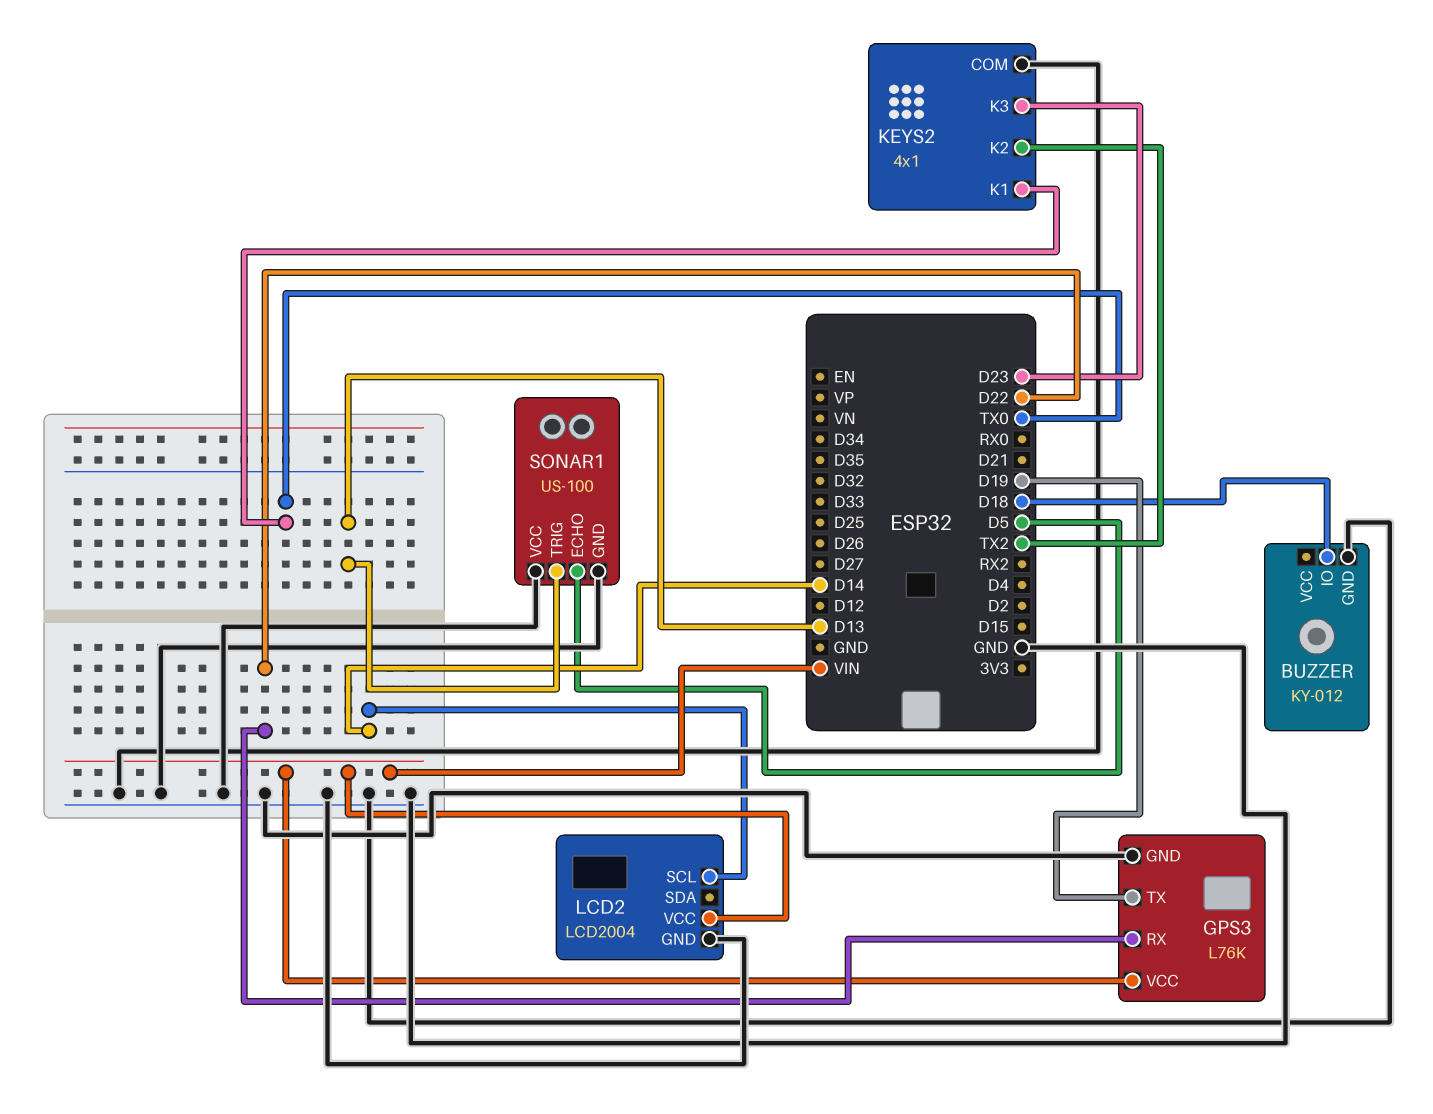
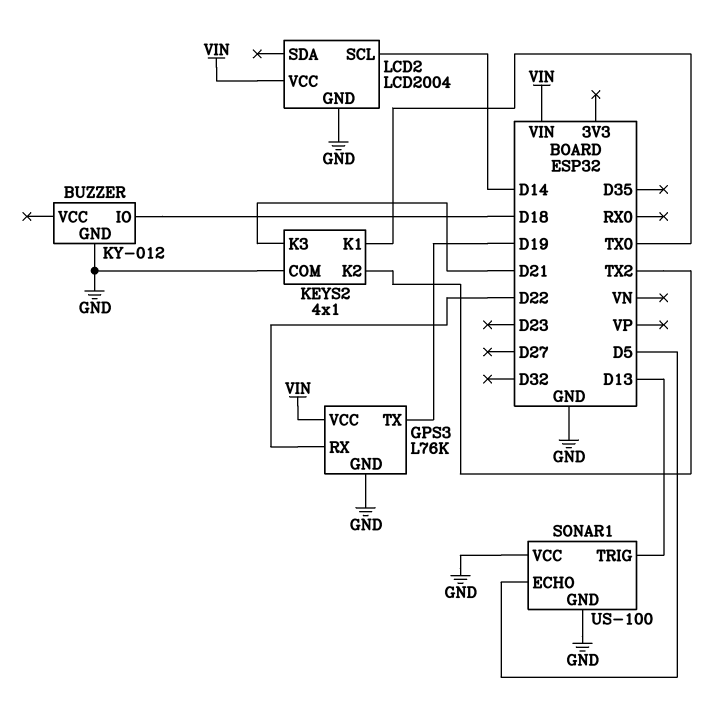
KEYS2 pin K3: D23 -> D21

